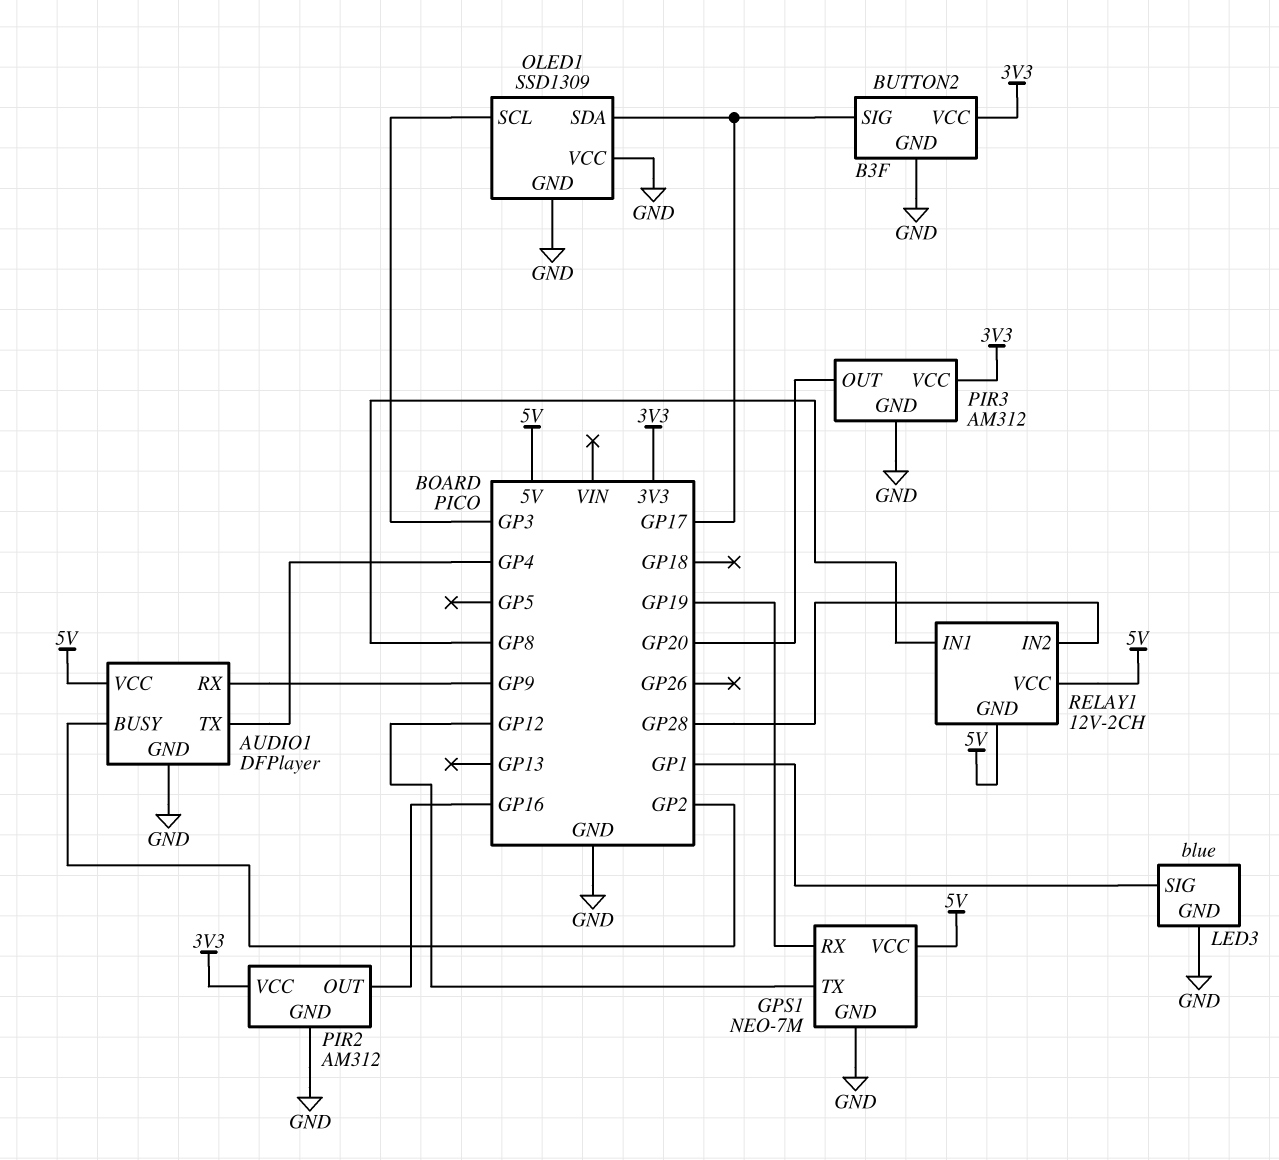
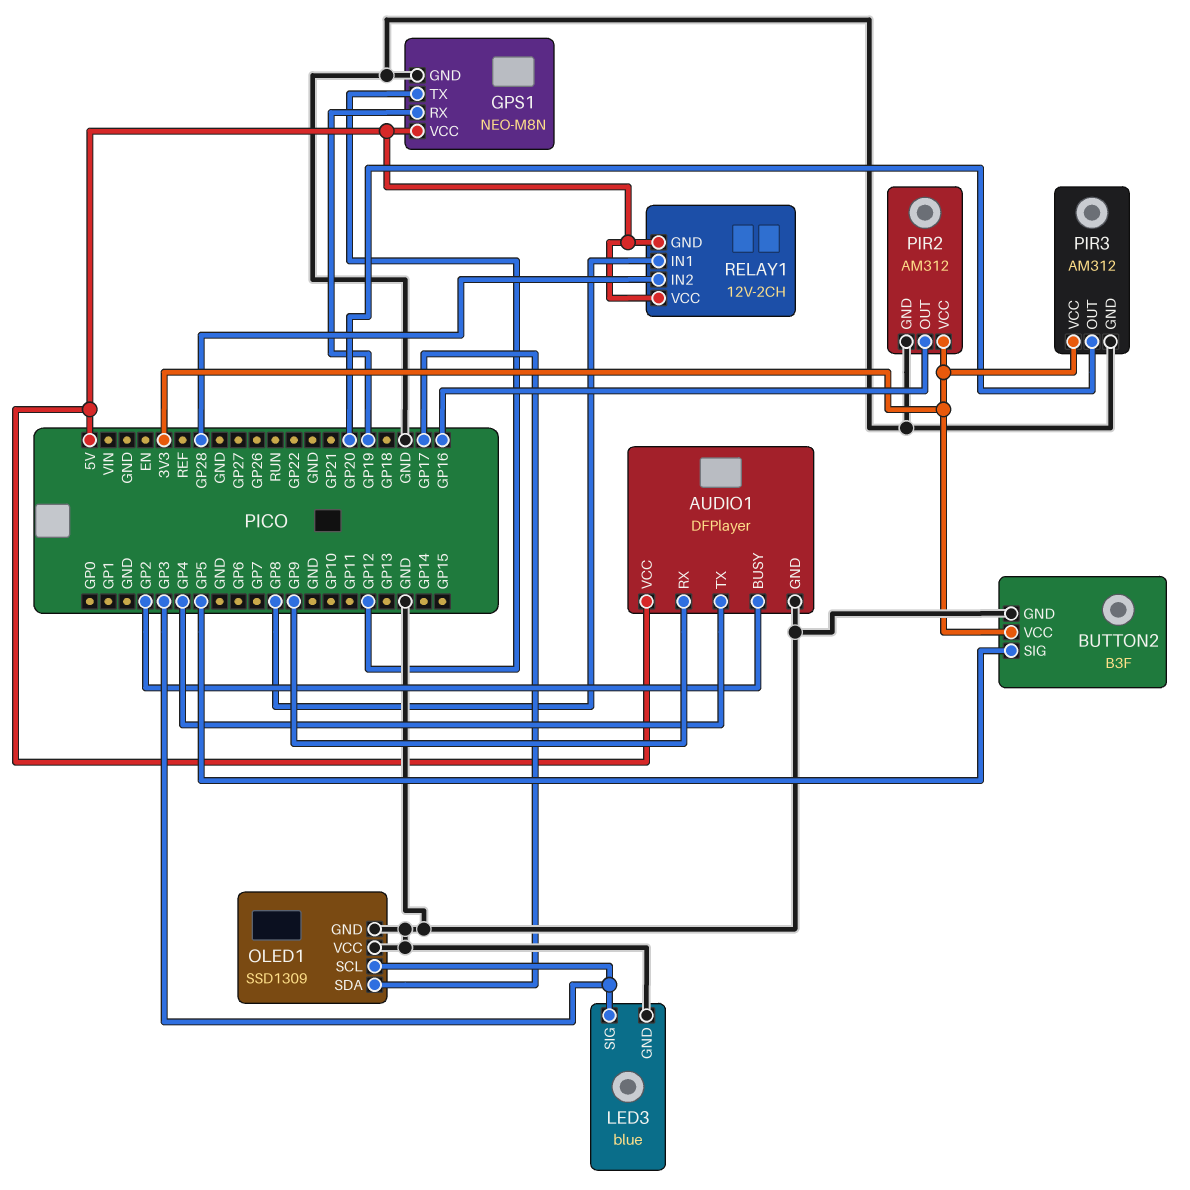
BUTTON2 pin SIG: GP17 -> GP5
GPS1: NEO-7M -> NEO-M8N
LED3 pin SIG: GP1 -> GP3

